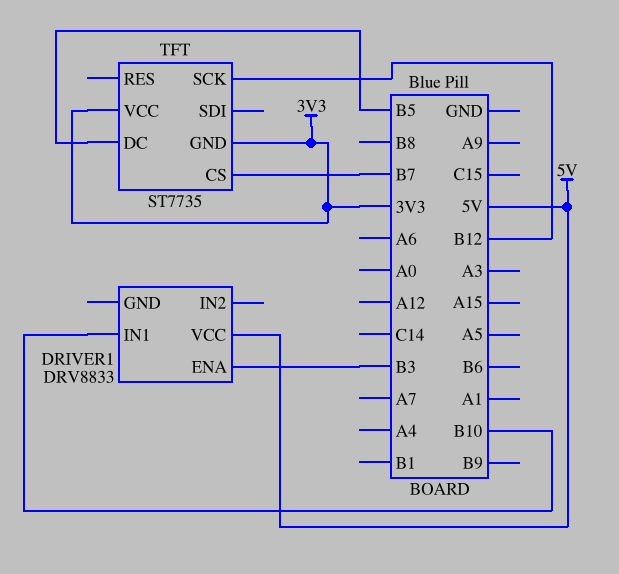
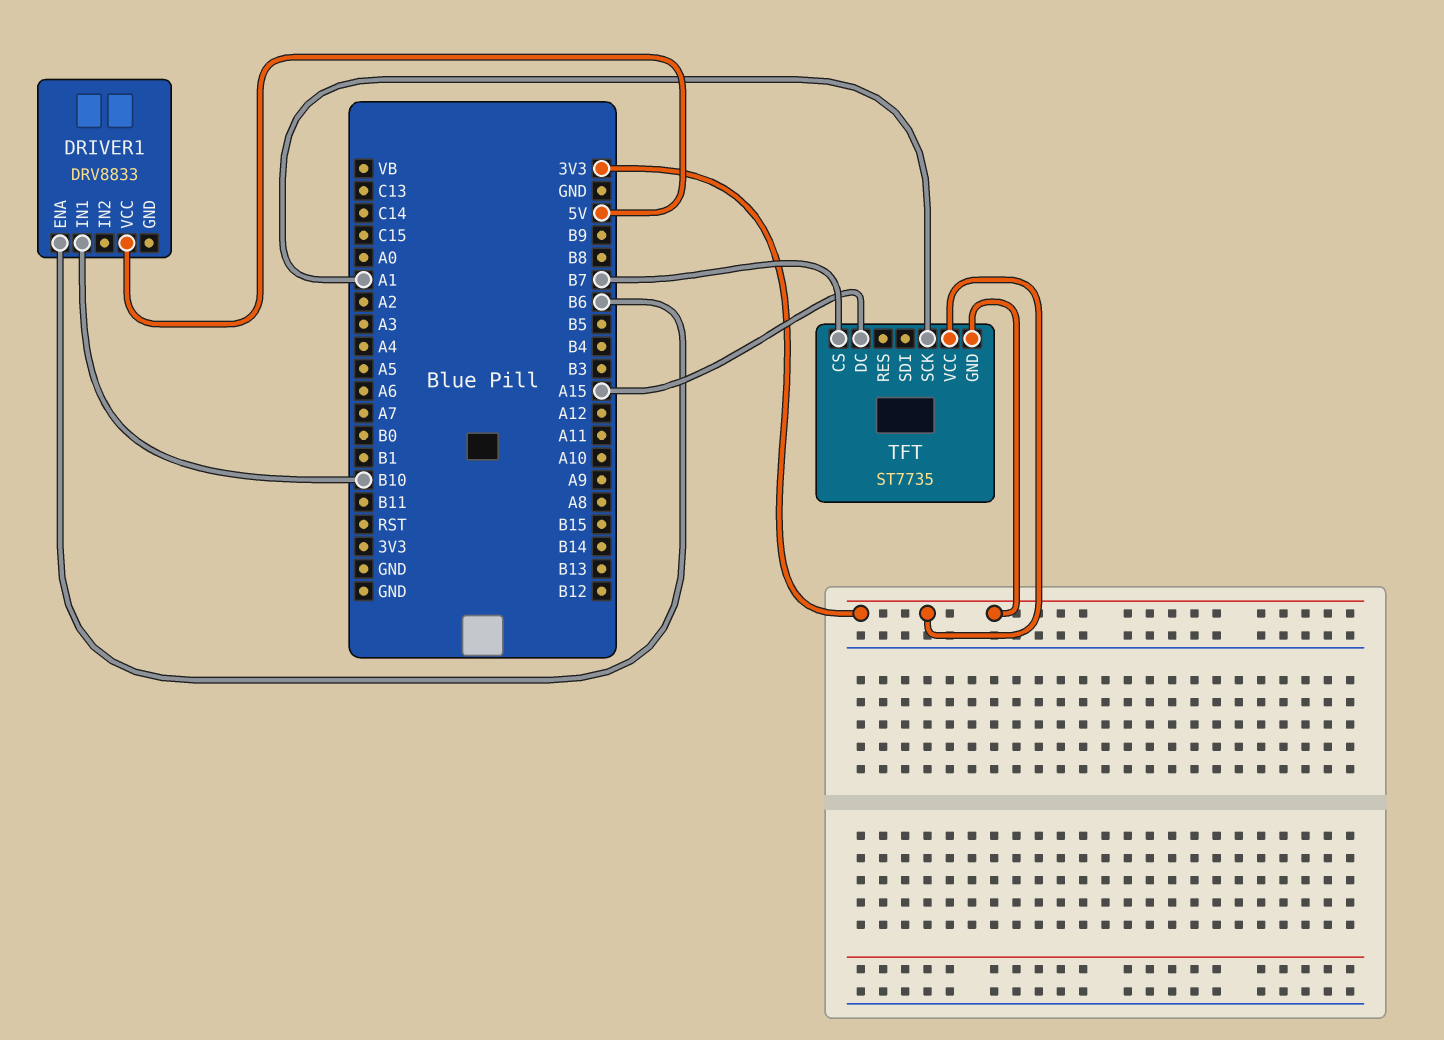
DRIVER1 pin ENA: B3 -> B6
TFT pin DC: B5 -> A15
TFT pin SCK: B12 -> A1

